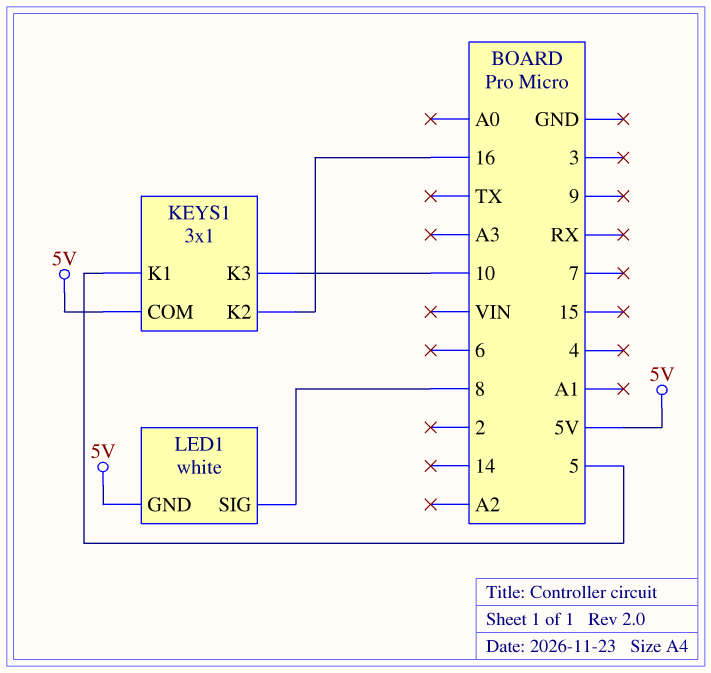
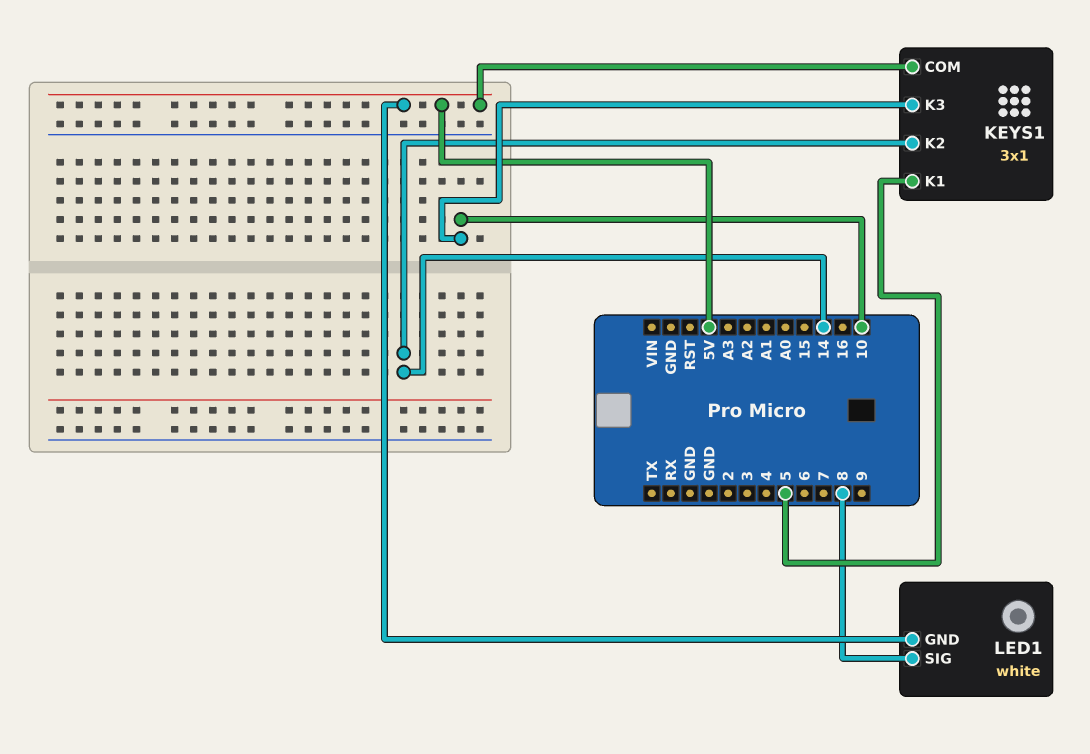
KEYS1 pin K2: 16 -> 14

